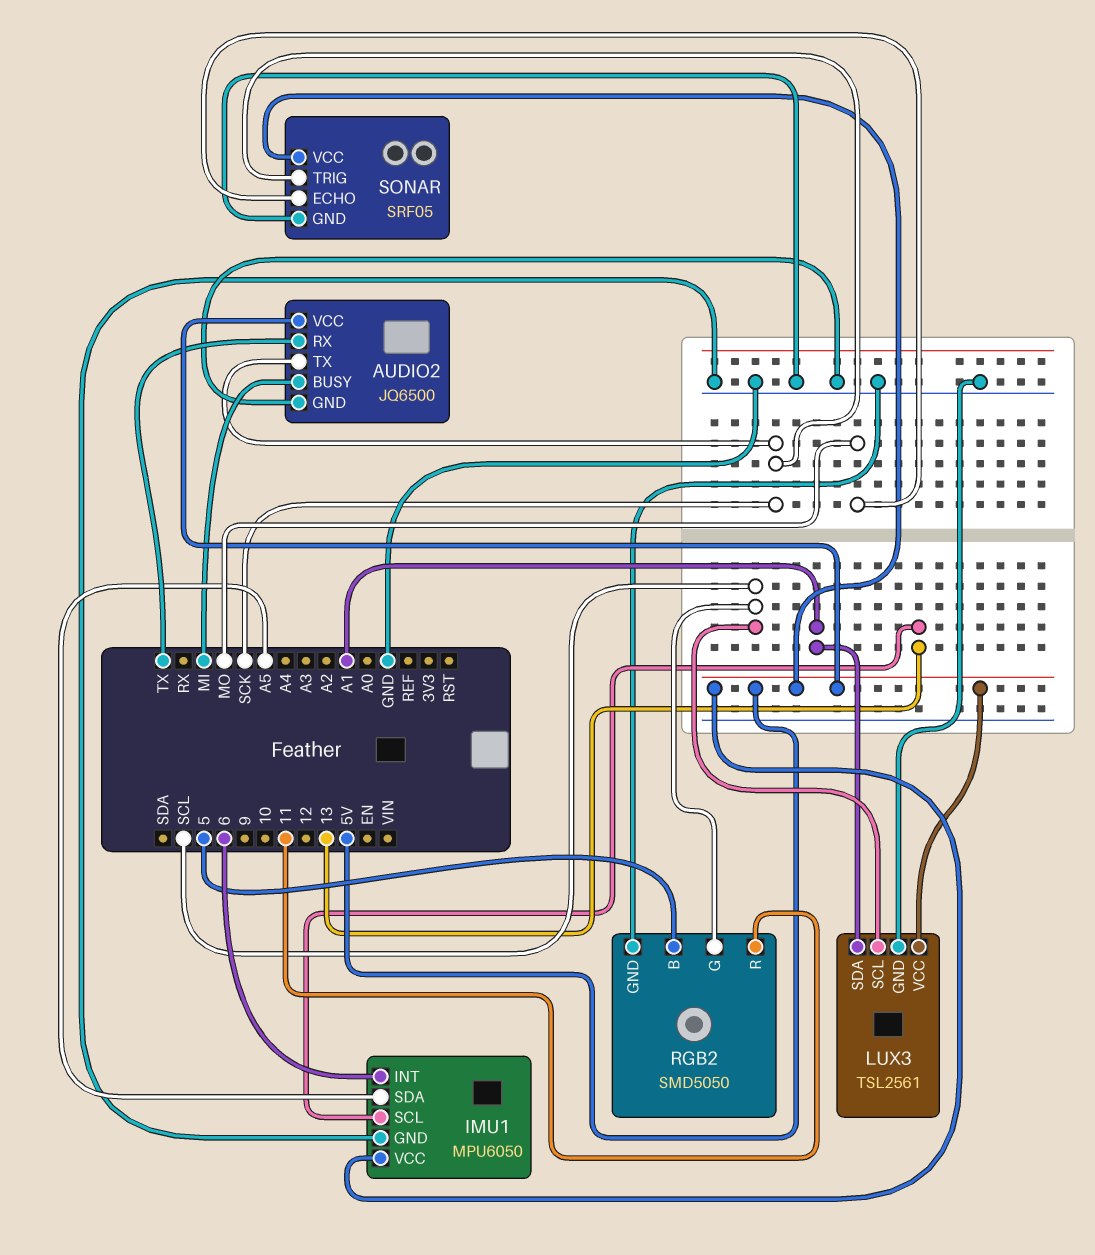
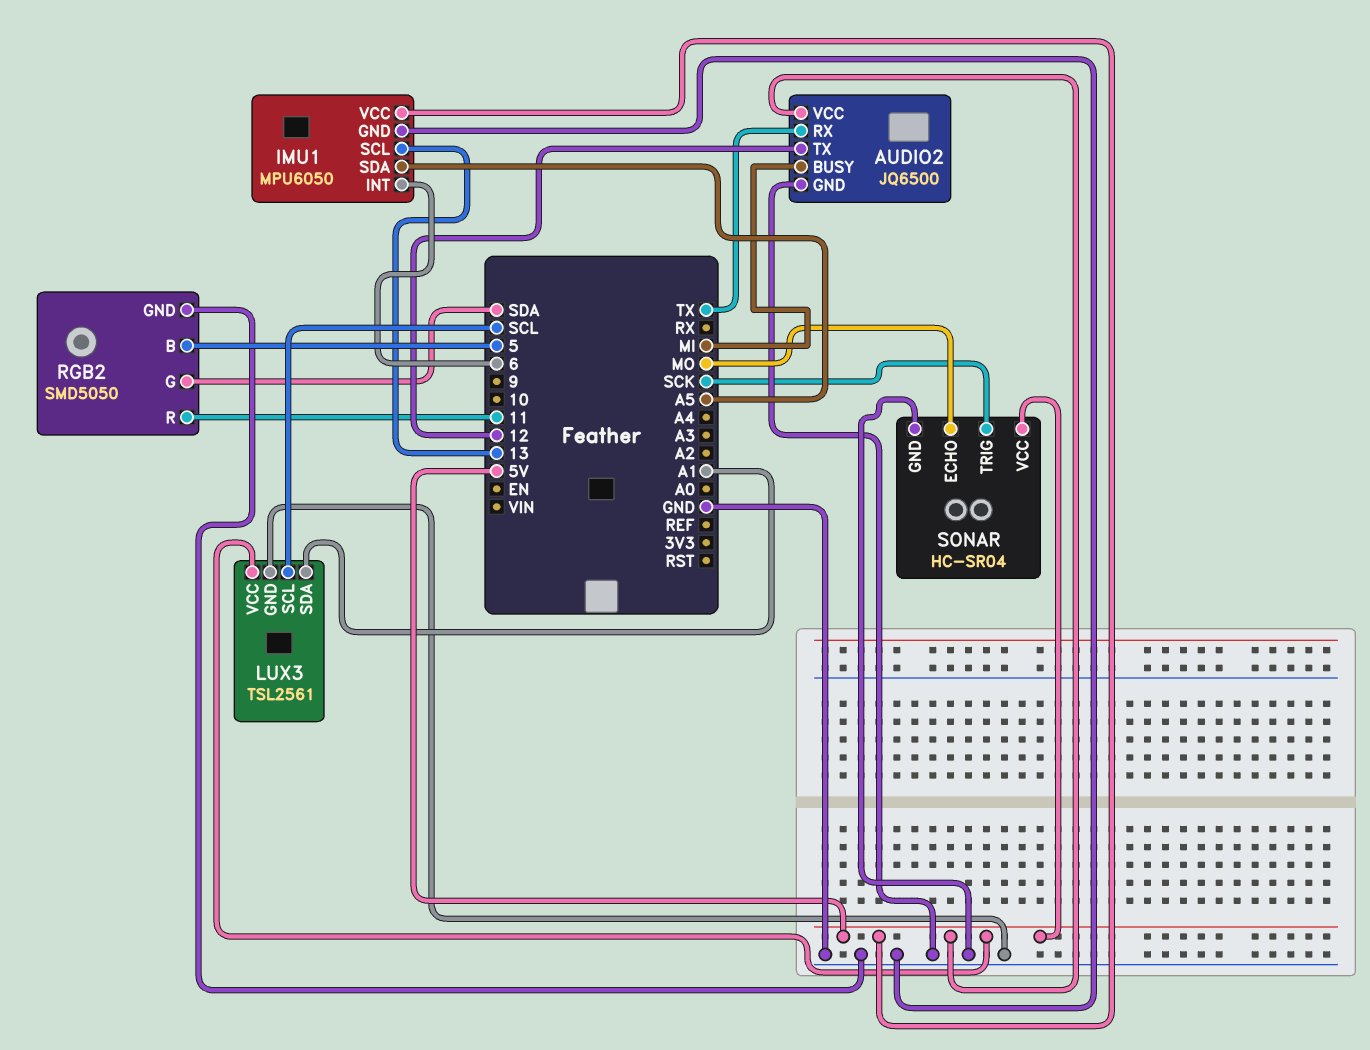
AUDIO2 pin TX: SCK -> 12
RGB2 pin G: SCL -> SDA
SONAR: SRF05 -> HC-SR04

